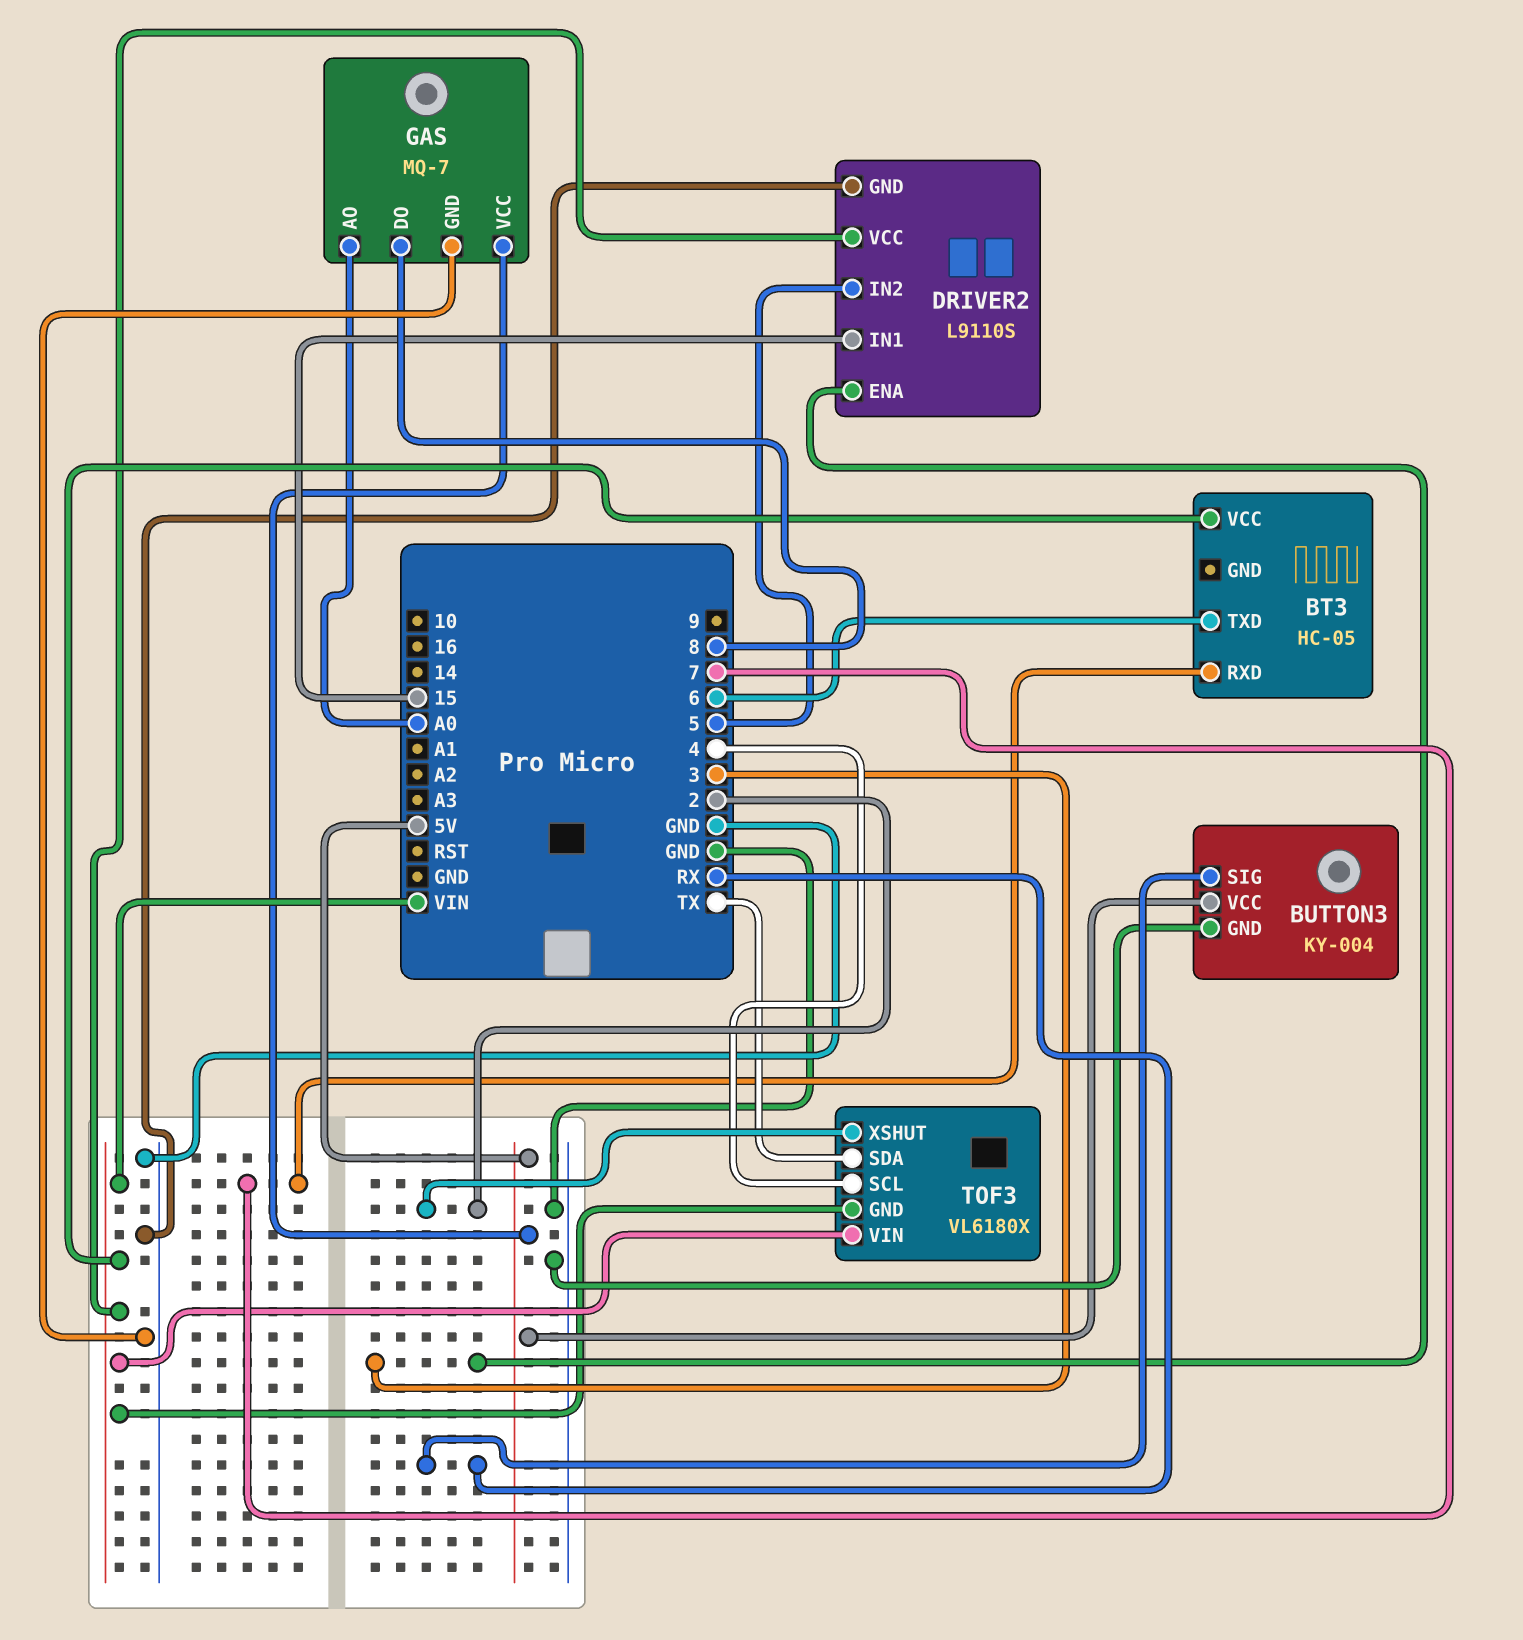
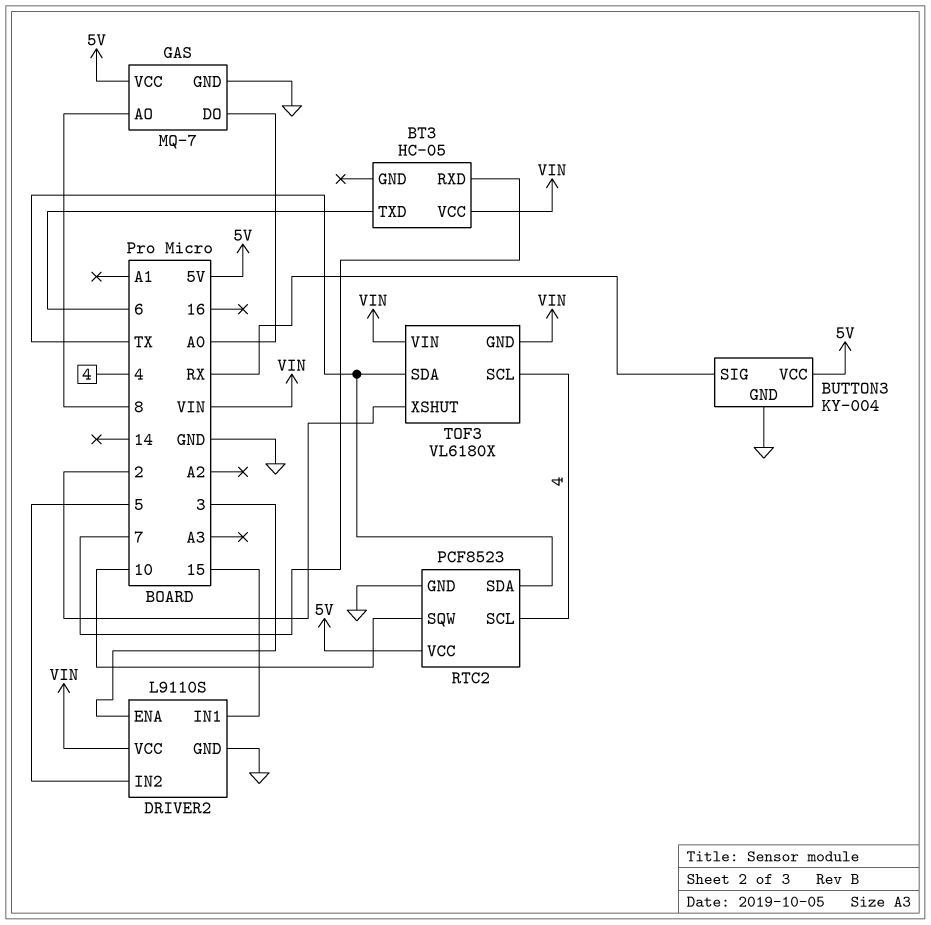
GAS pin AO: A0 -> 8
GAS pin DO: 8 -> A0
RTC2: none -> PCF8523
RTC2 pin GND: none -> GND
RTC2 pin SCL: none -> 4
RTC2 pin SDA: none -> TX
RTC2 pin SQW: none -> 10
RTC2 pin VCC: none -> 5V

